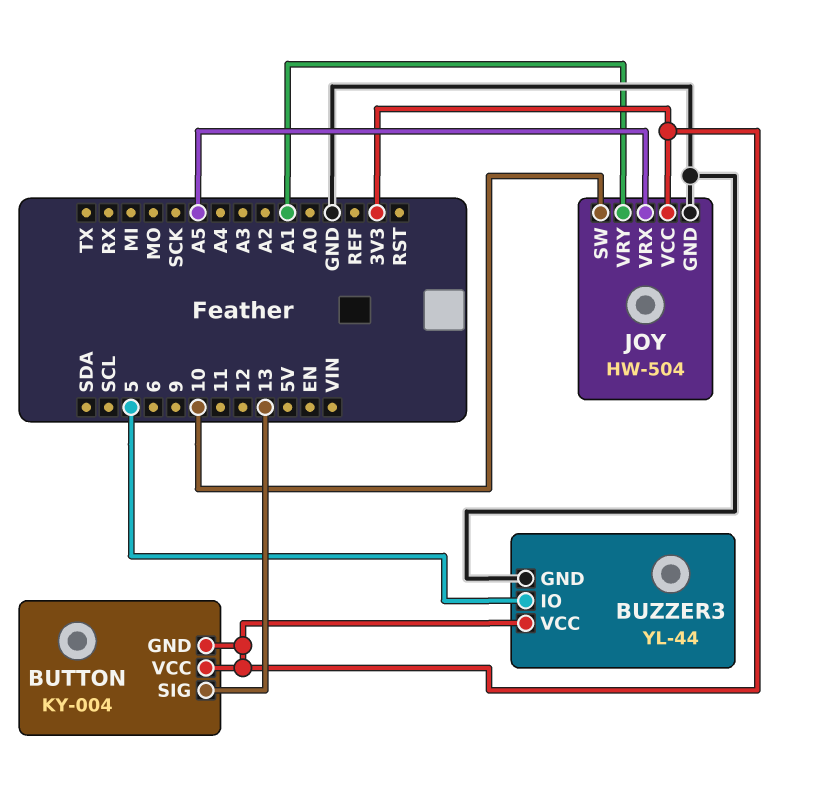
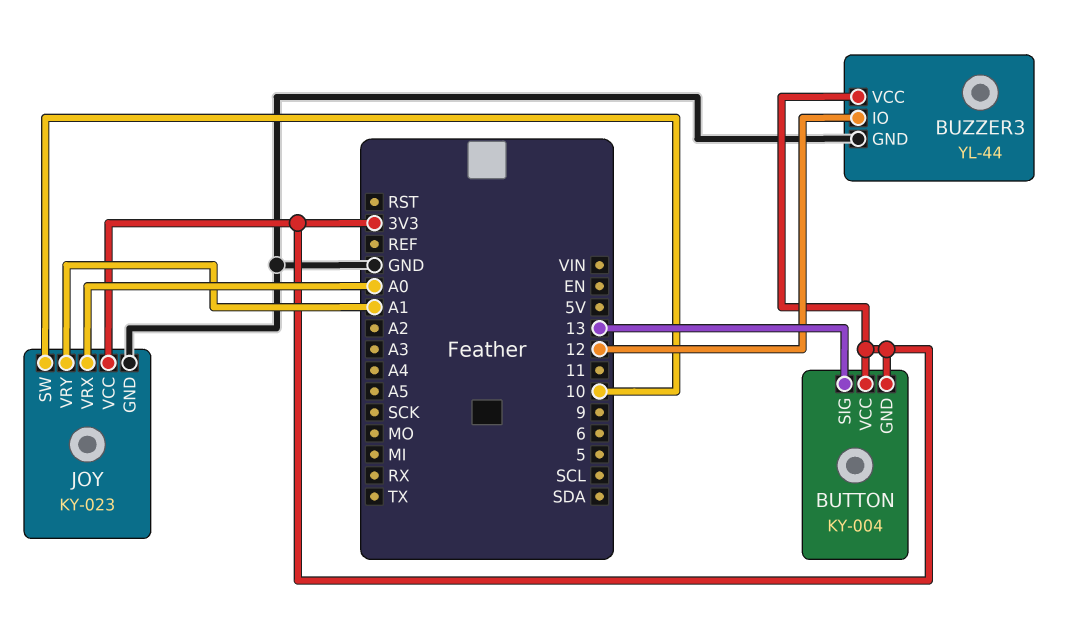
BUZZER3 pin IO: 5 -> 12
JOY: HW-504 -> KY-023
JOY pin VRX: A5 -> A0

